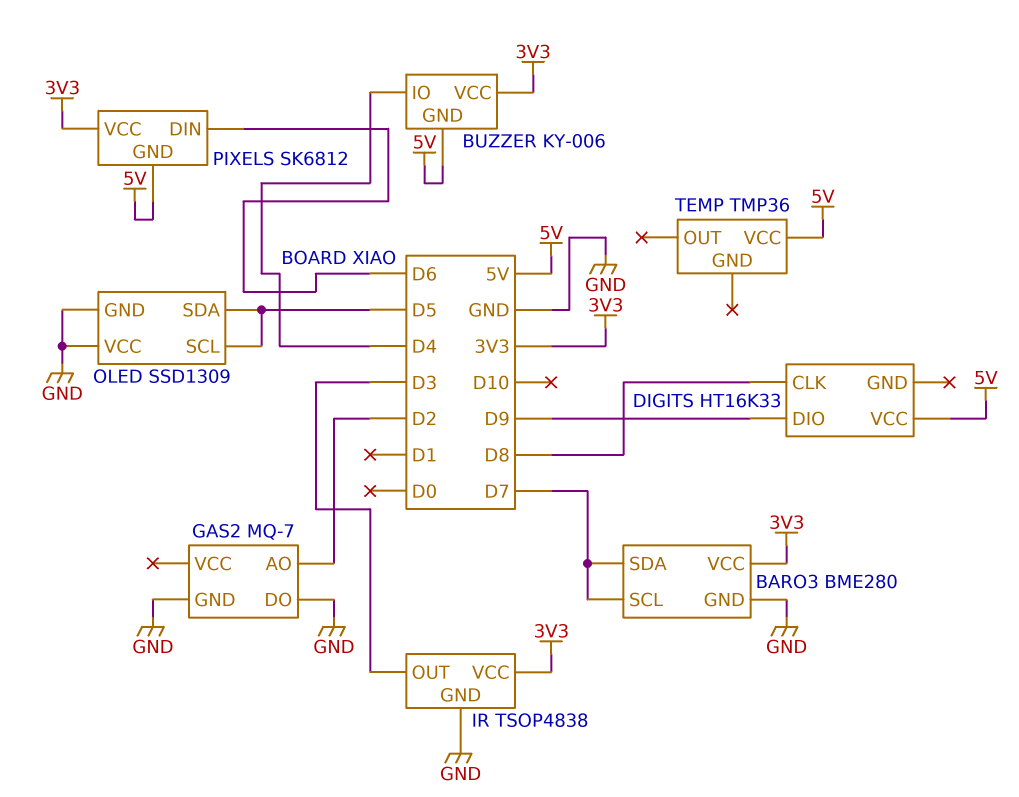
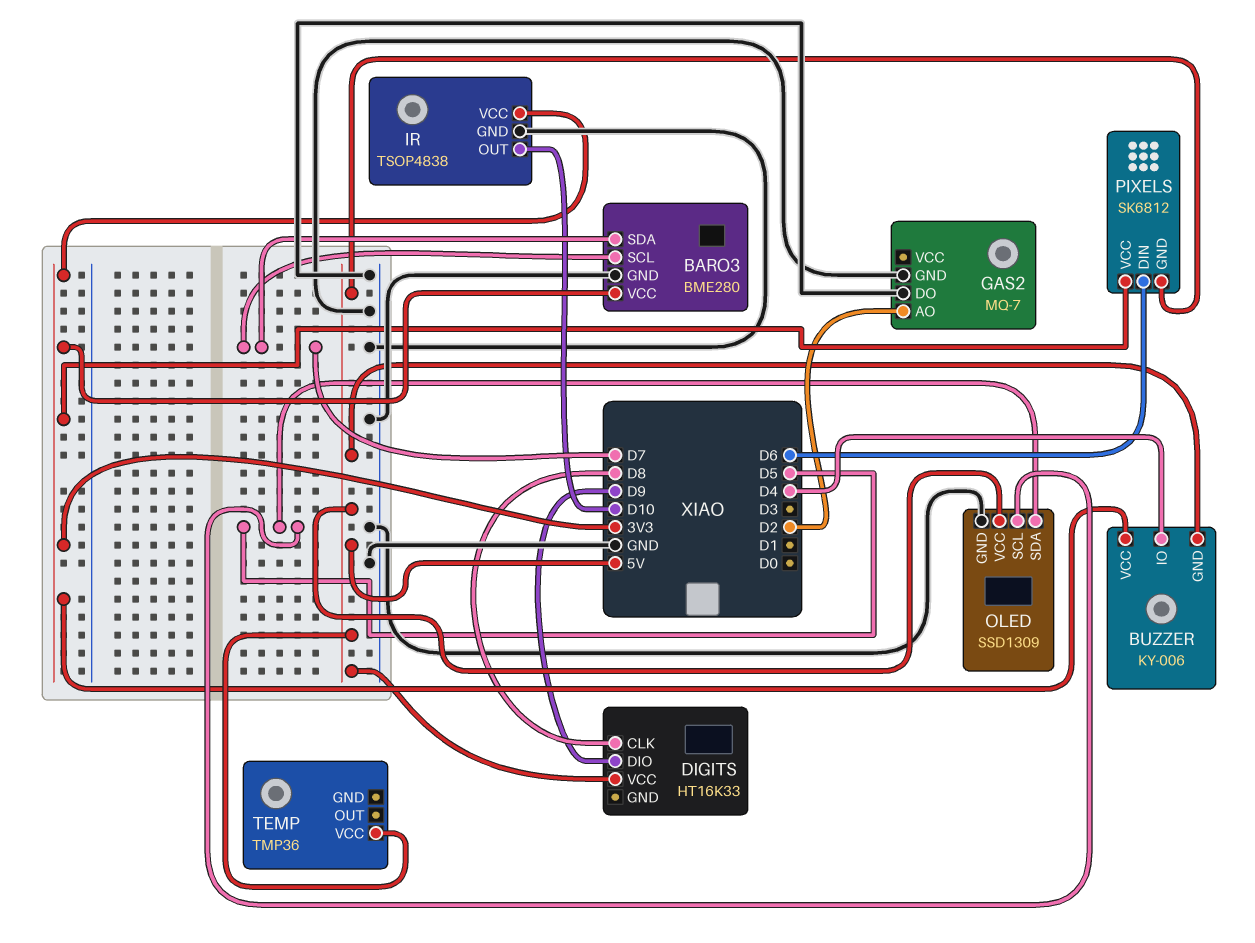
IR pin OUT: D3 -> D10
OLED pin VCC: GND -> 5V

